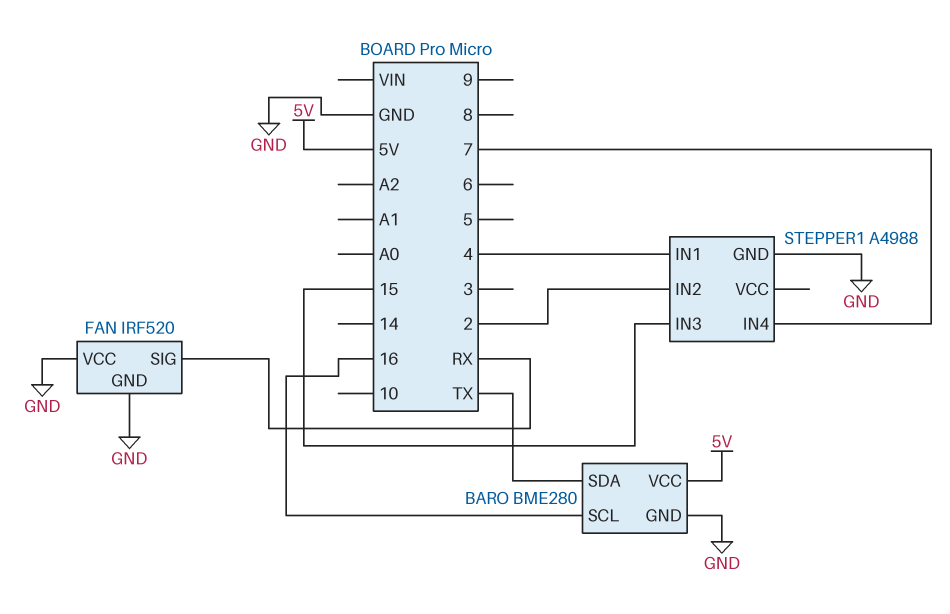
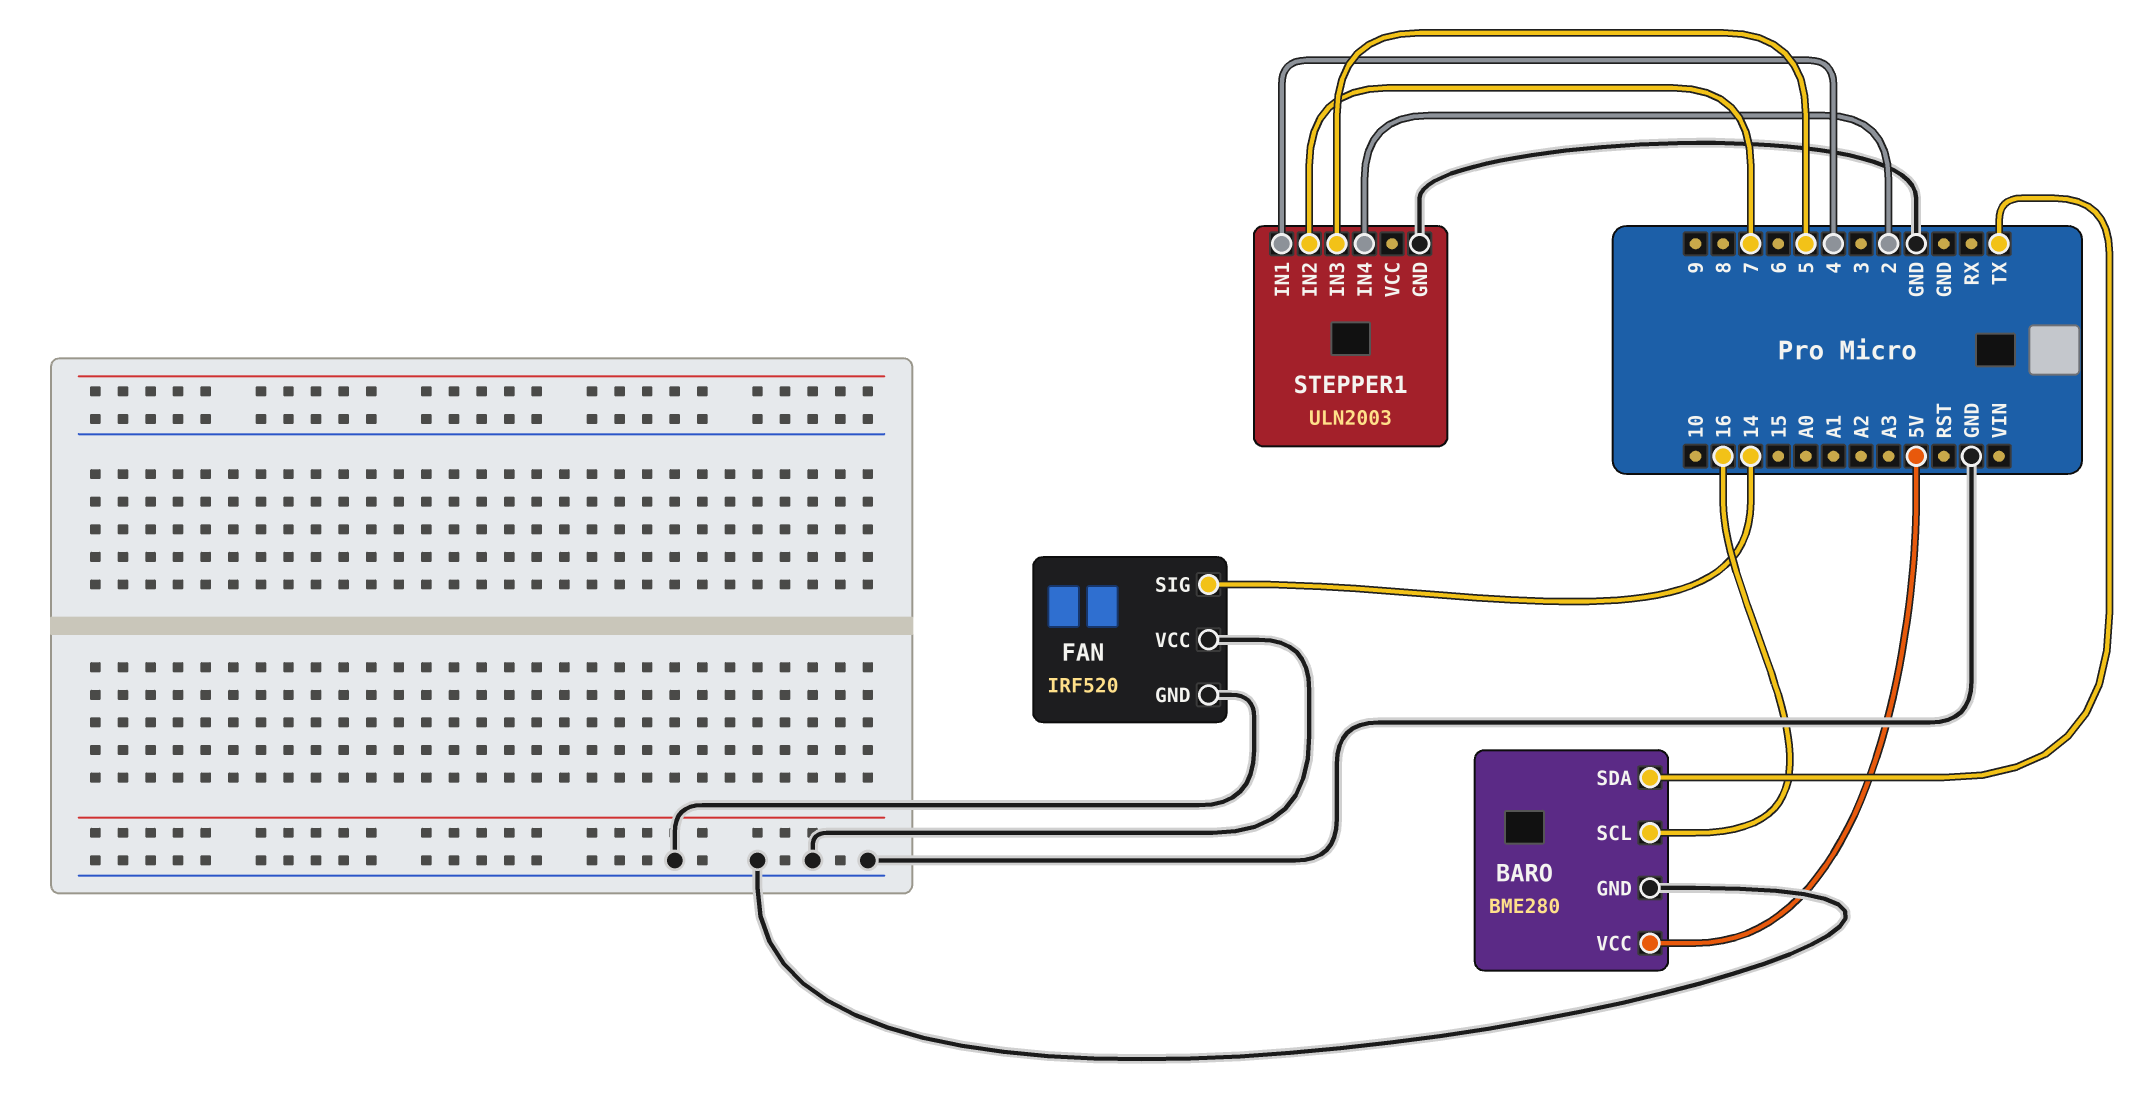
FAN pin SIG: RX -> 14
STEPPER1: A4988 -> ULN2003
STEPPER1 pin IN2: 2 -> 7
STEPPER1 pin IN3: 15 -> 5
STEPPER1 pin IN4: 7 -> 2

